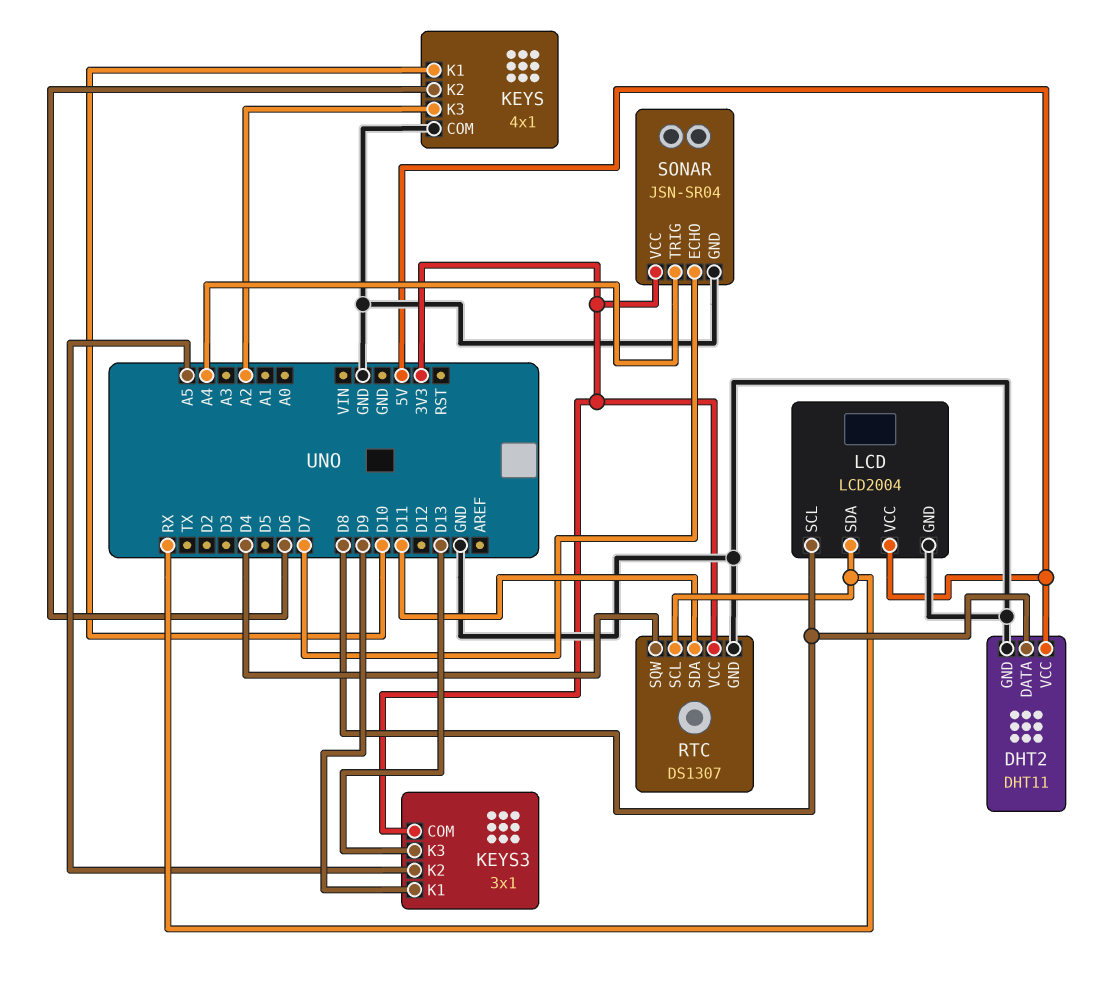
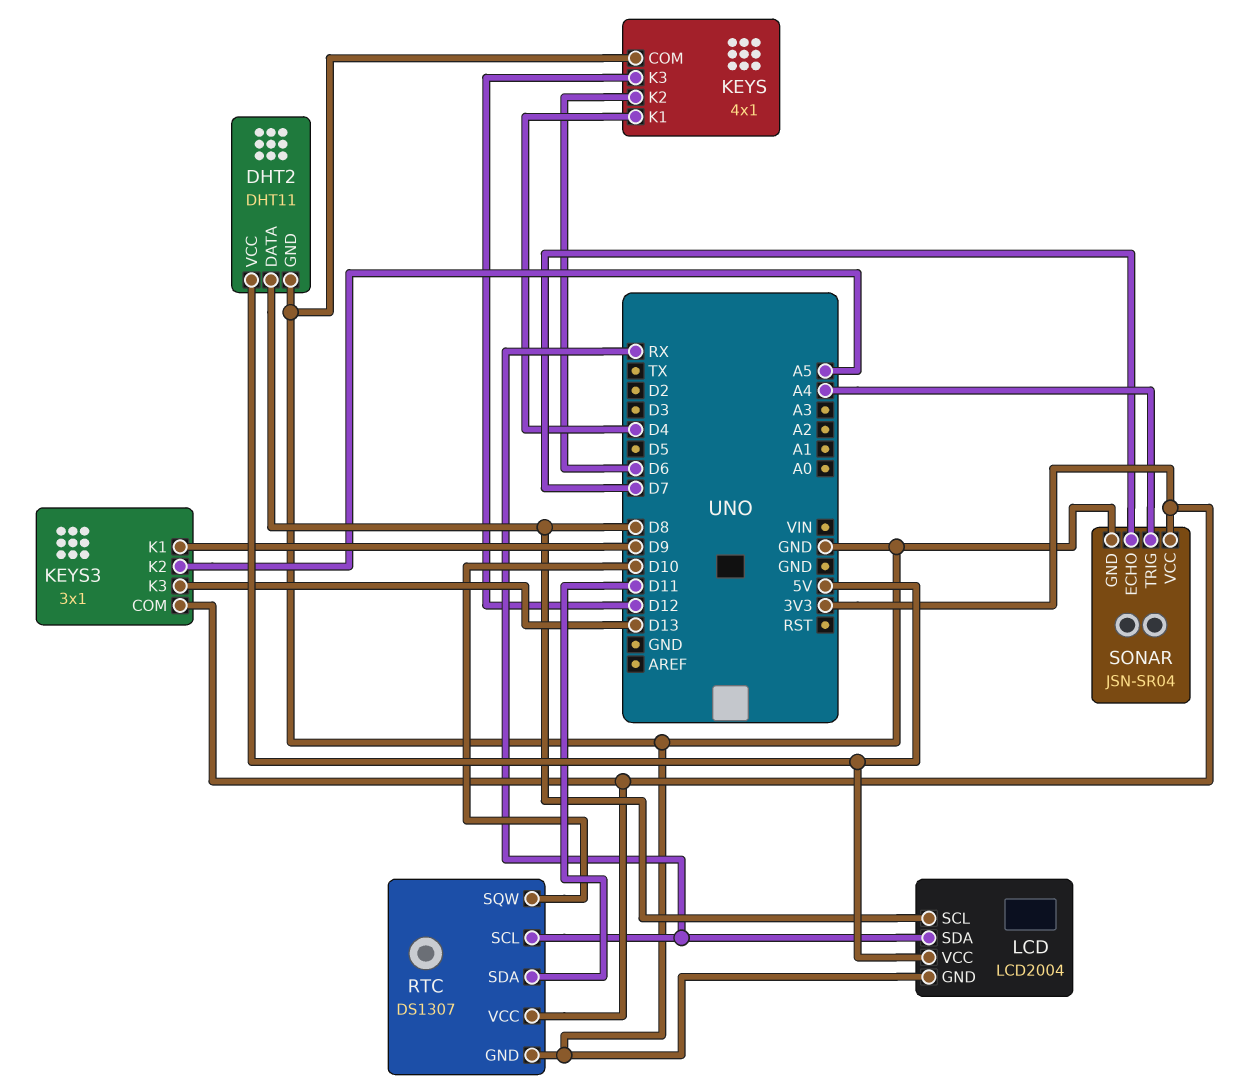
KEYS pin K1: D10 -> D4
KEYS pin K3: A2 -> D12
RTC pin SQW: D4 -> D10

